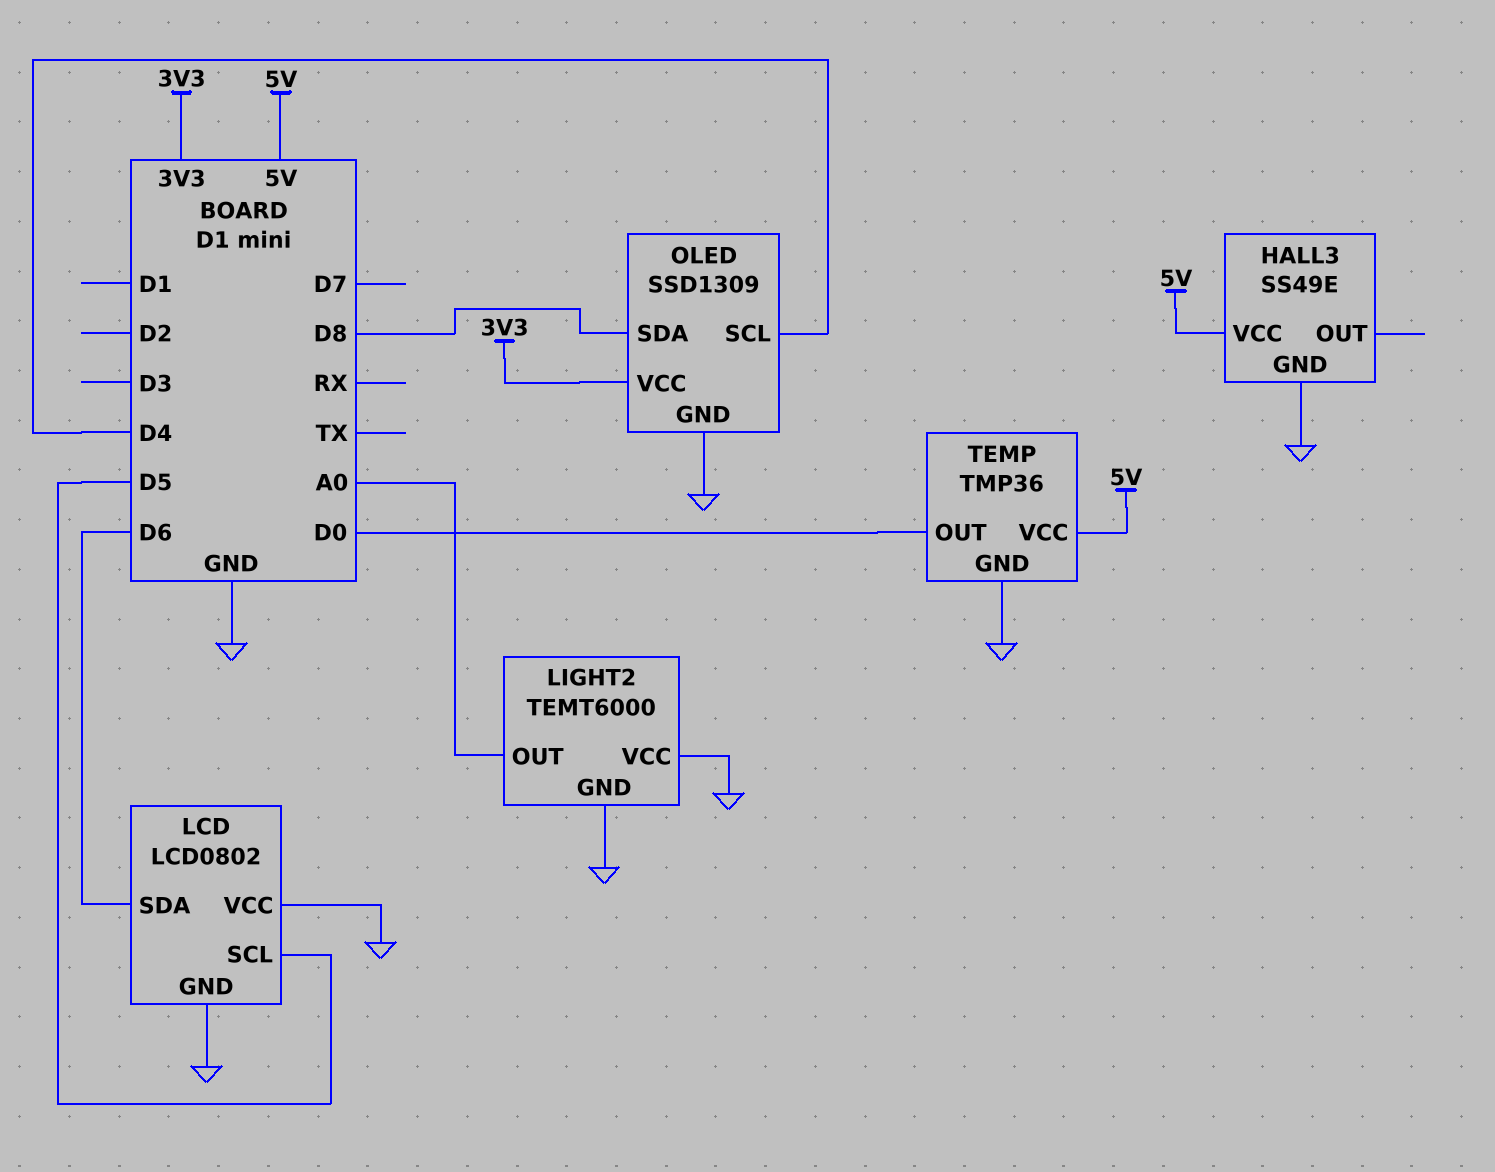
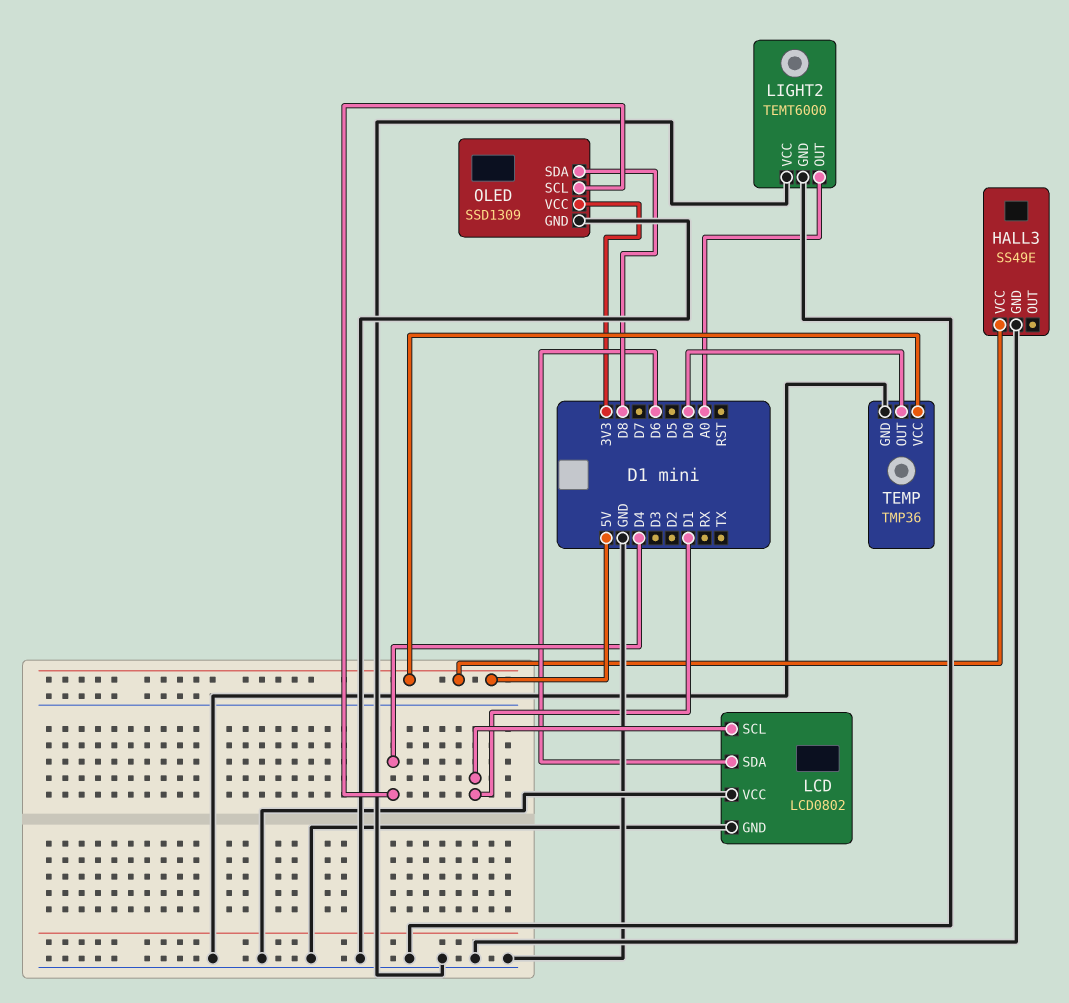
LCD pin SCL: D5 -> D1

